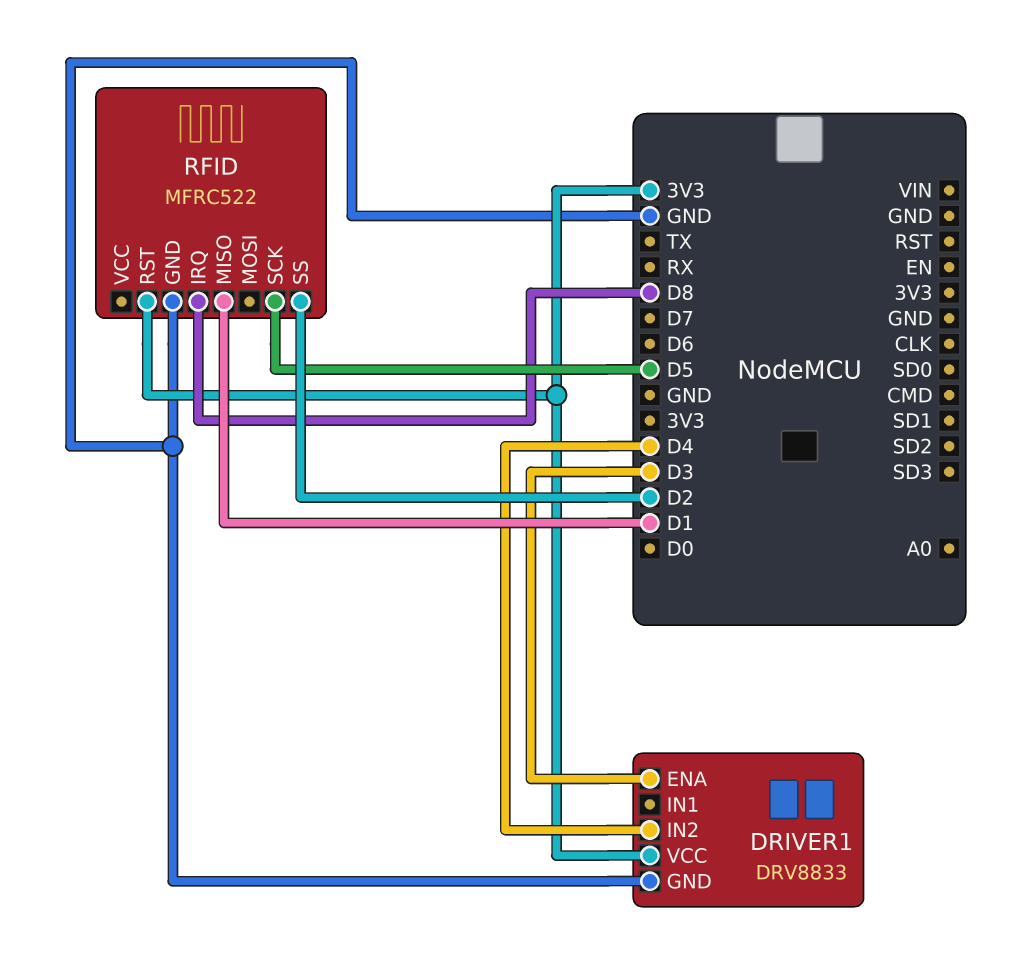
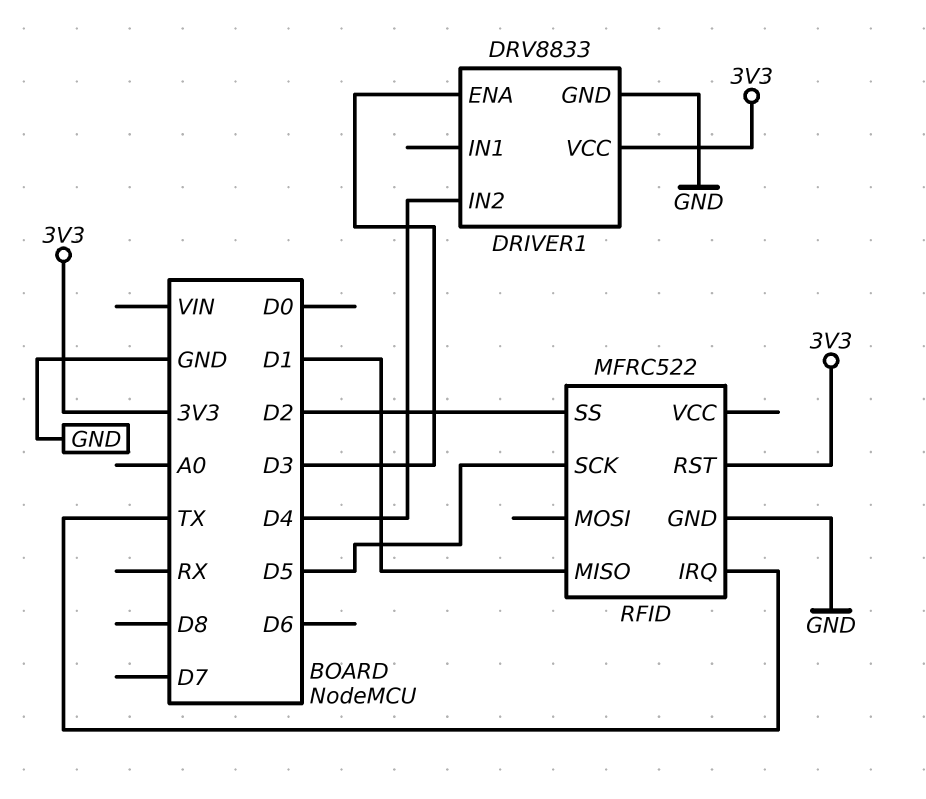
RFID pin IRQ: D8 -> TX

